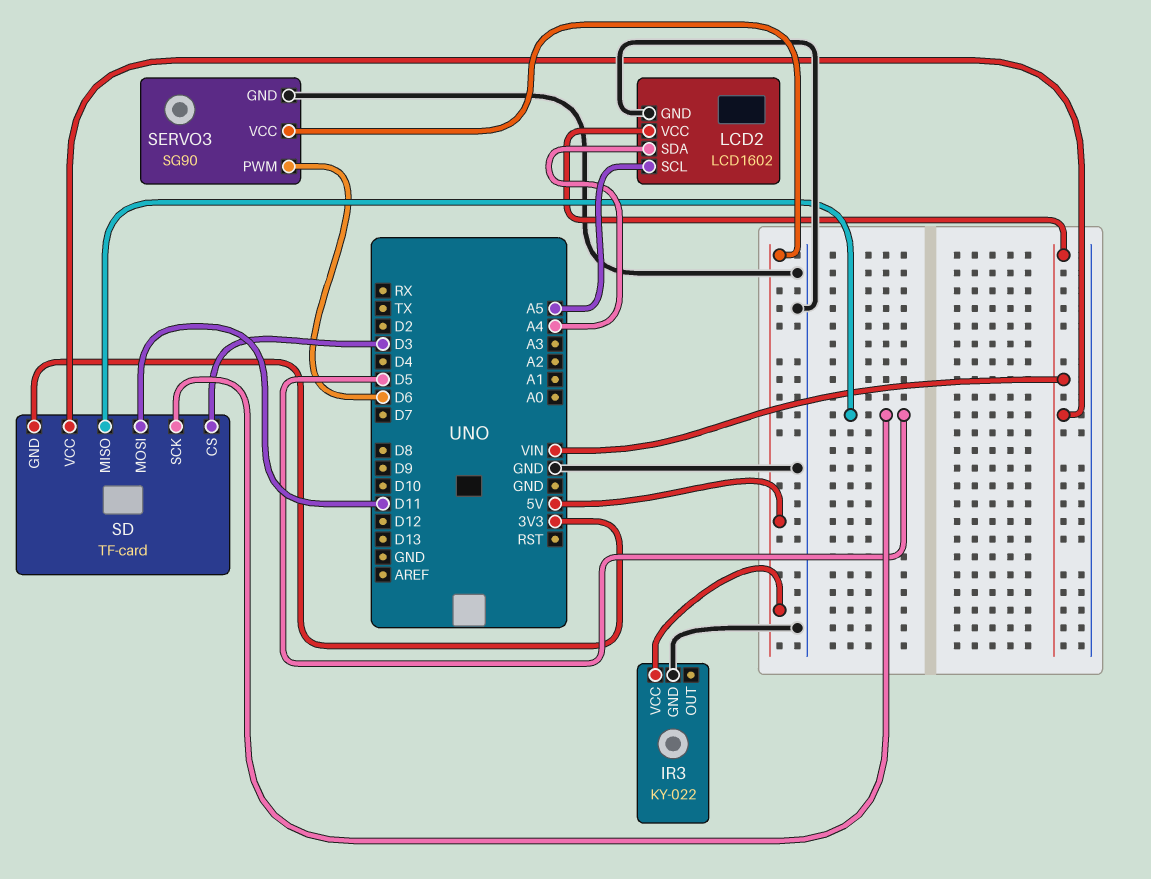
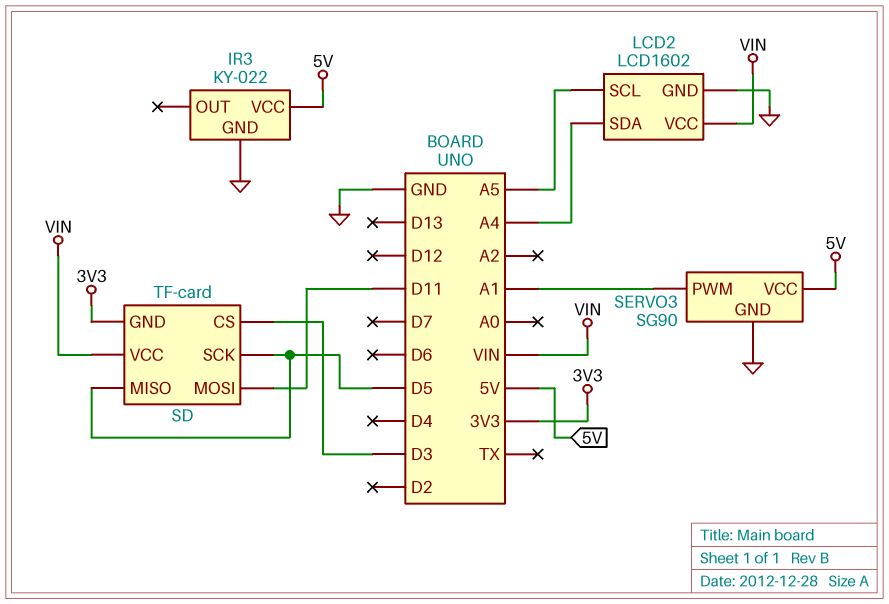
SERVO3 pin PWM: D6 -> A1

